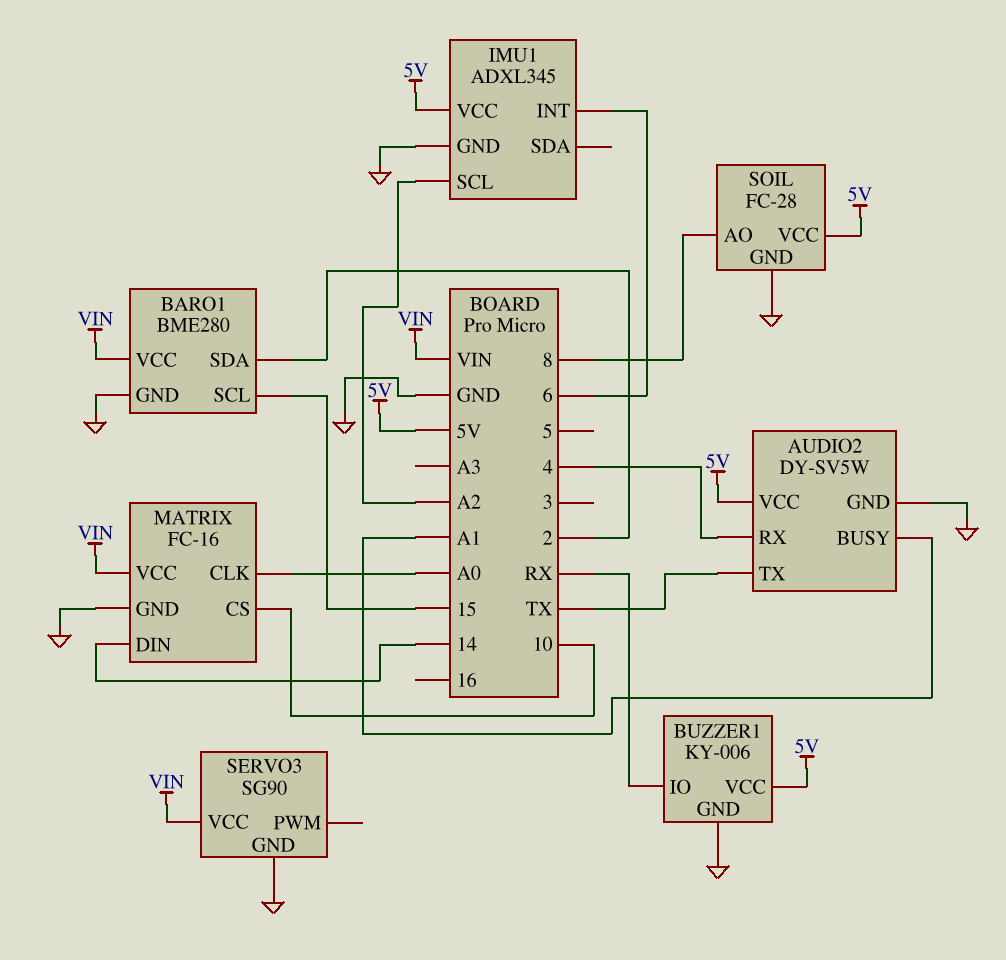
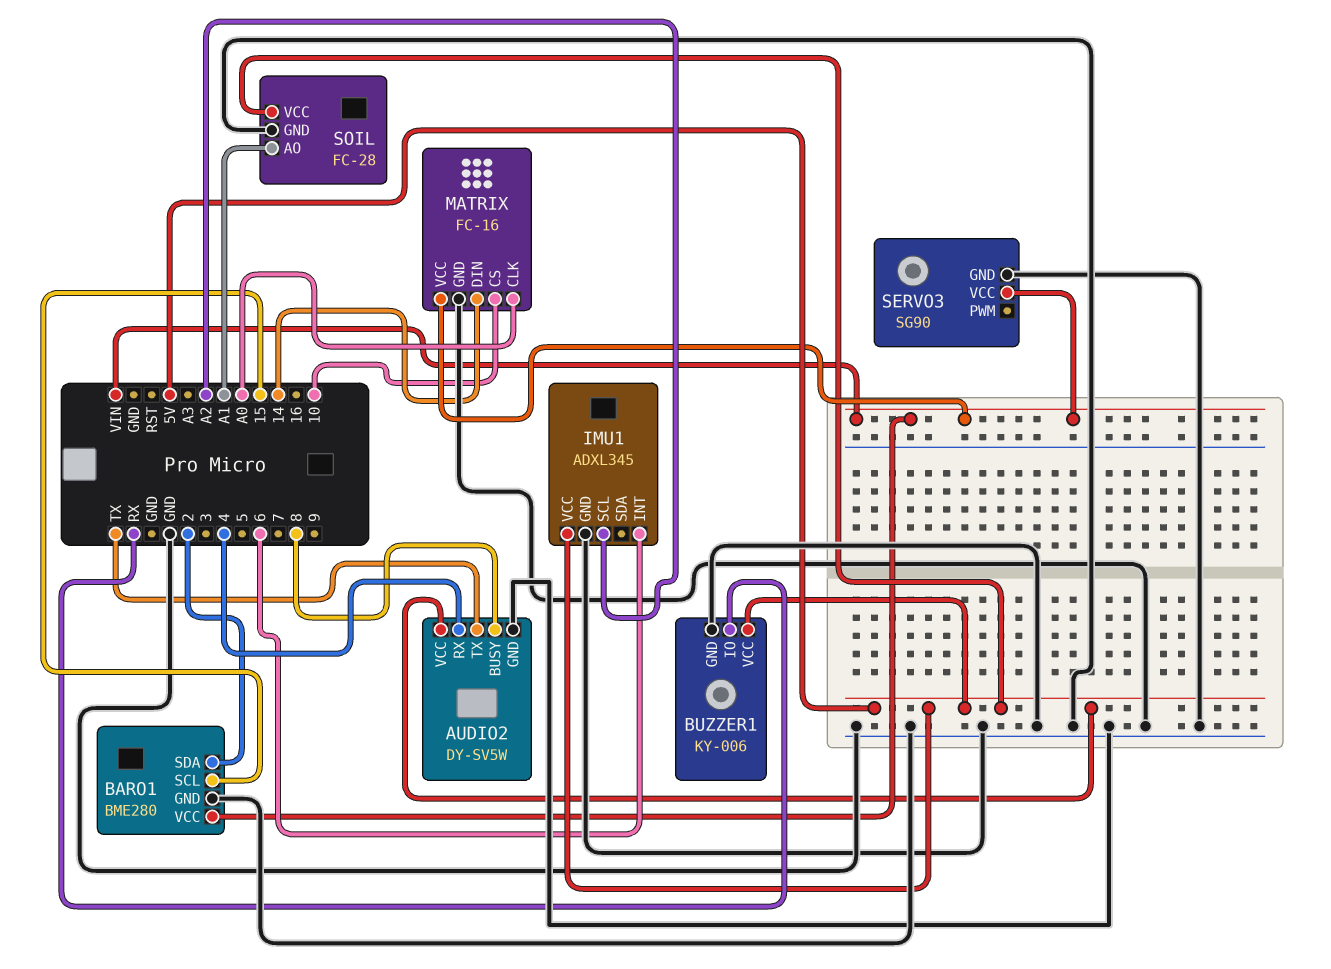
AUDIO2 pin BUSY: A1 -> 8
SOIL pin AO: 8 -> A1

